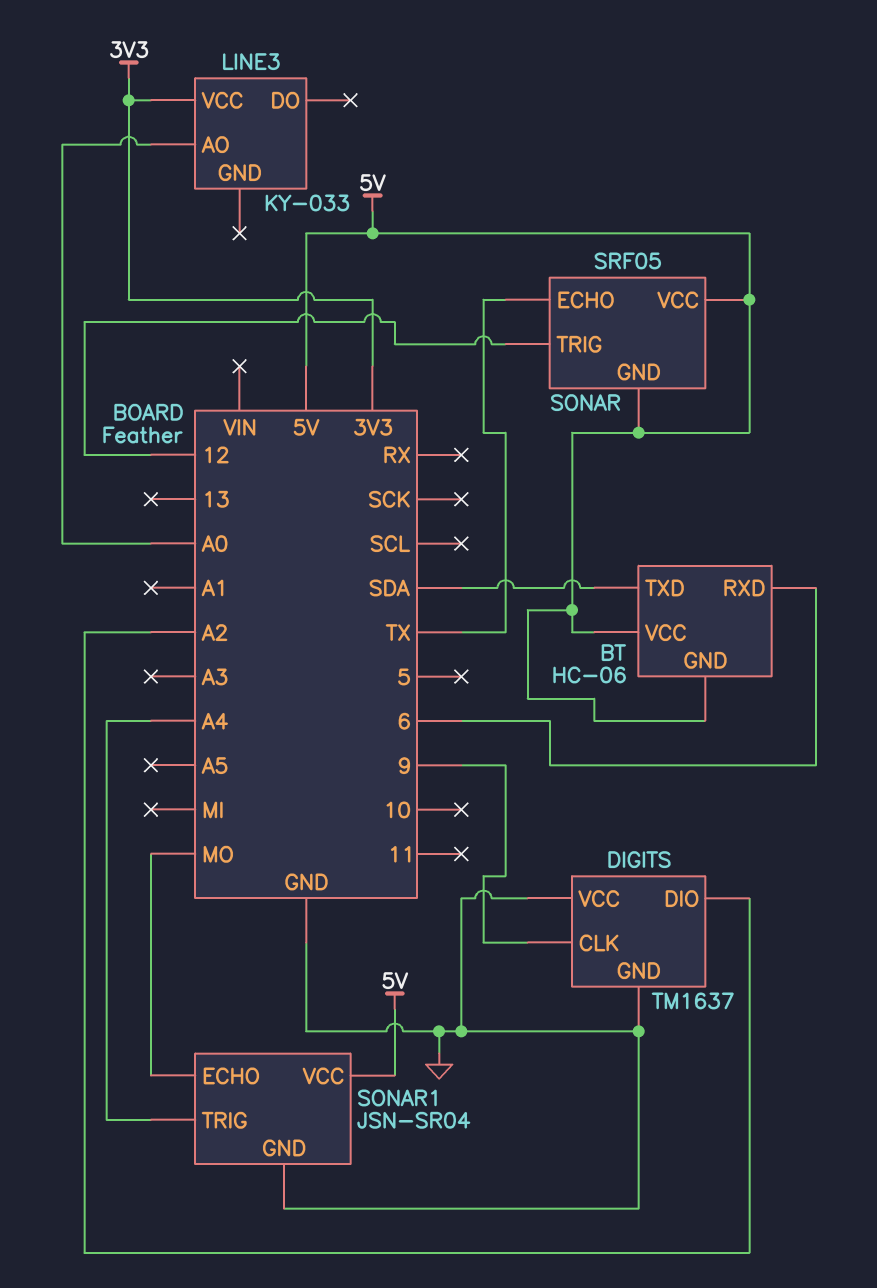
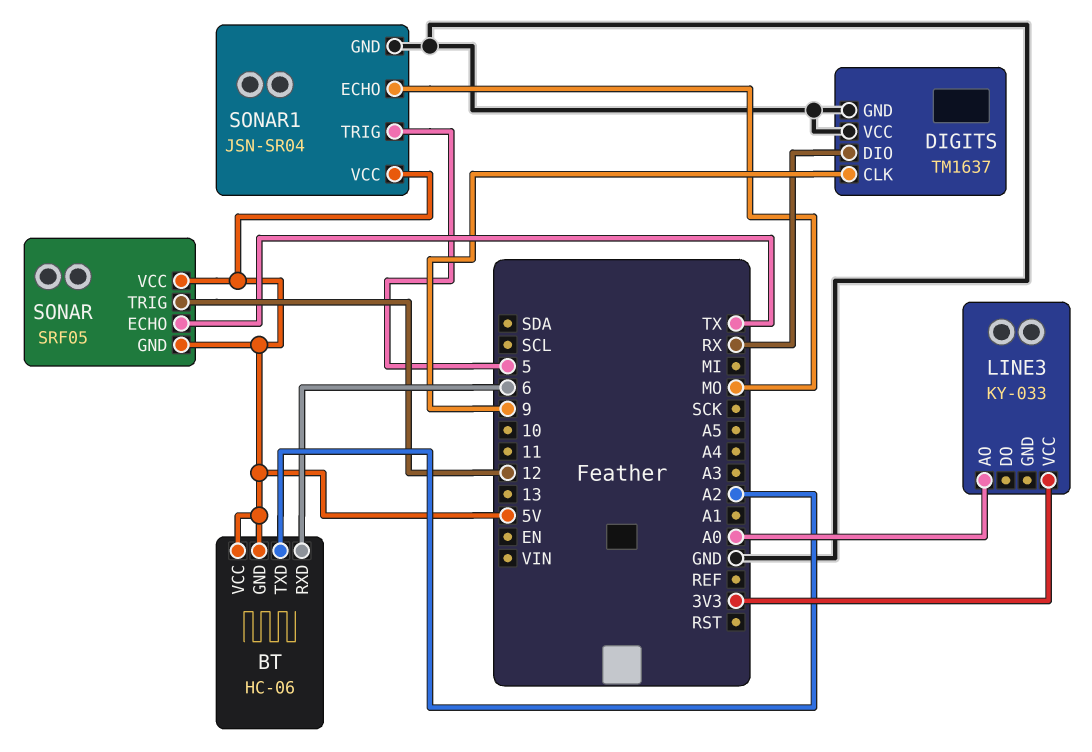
BT pin TXD: SDA -> A2
DIGITS pin DIO: A2 -> RX
SONAR1 pin TRIG: A4 -> 5

